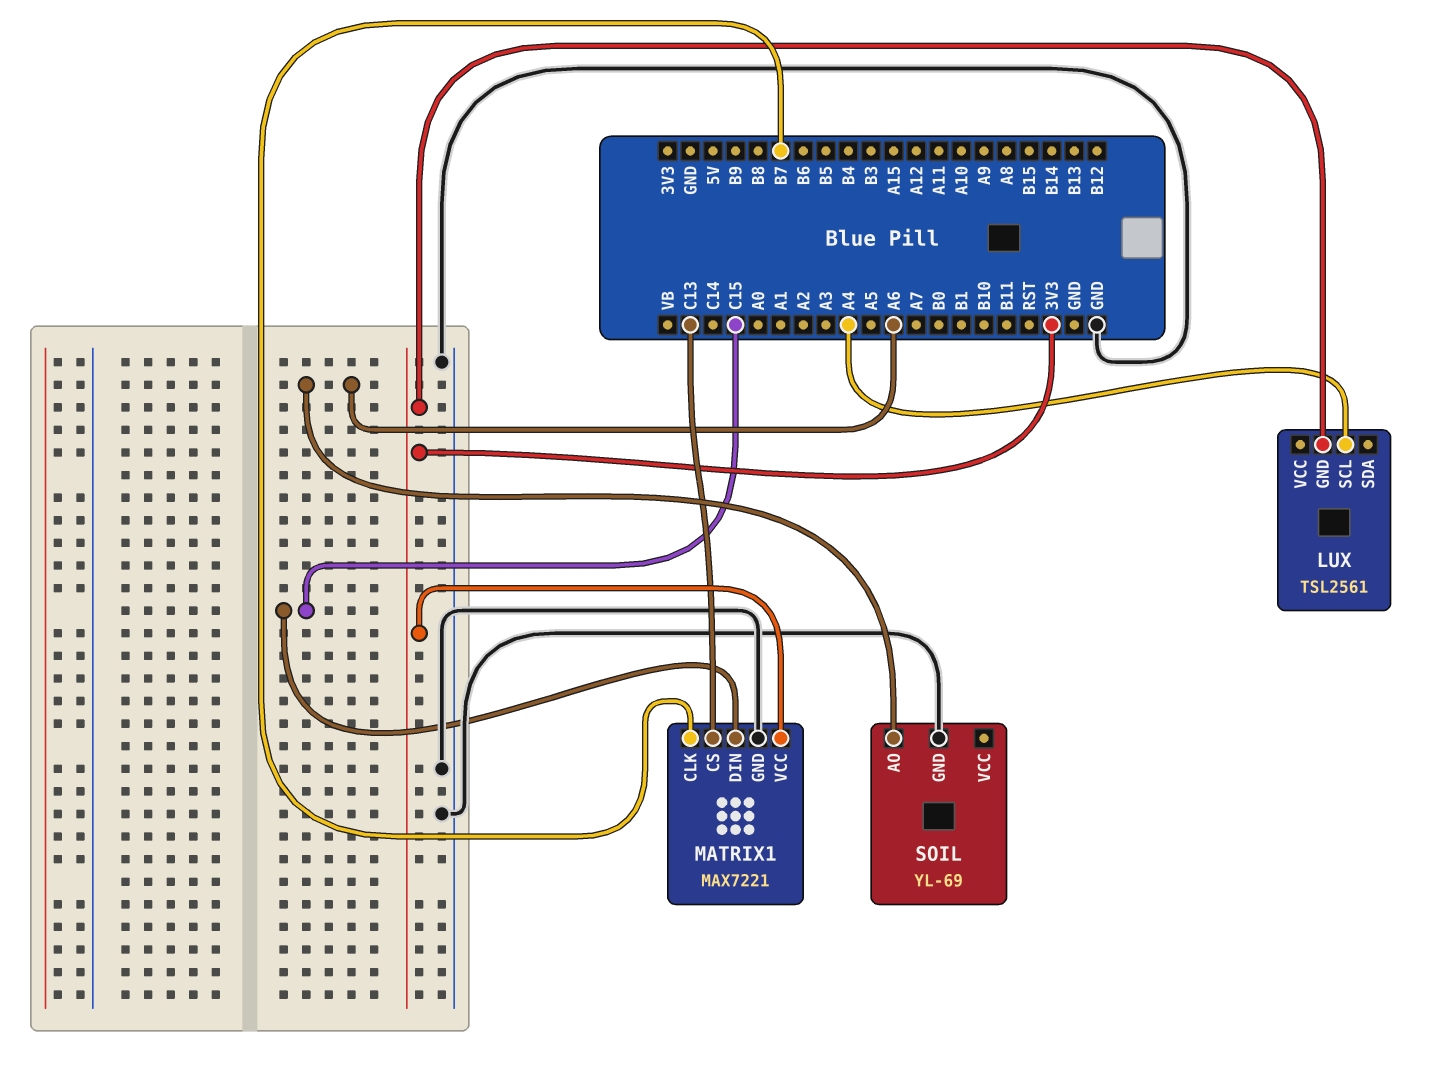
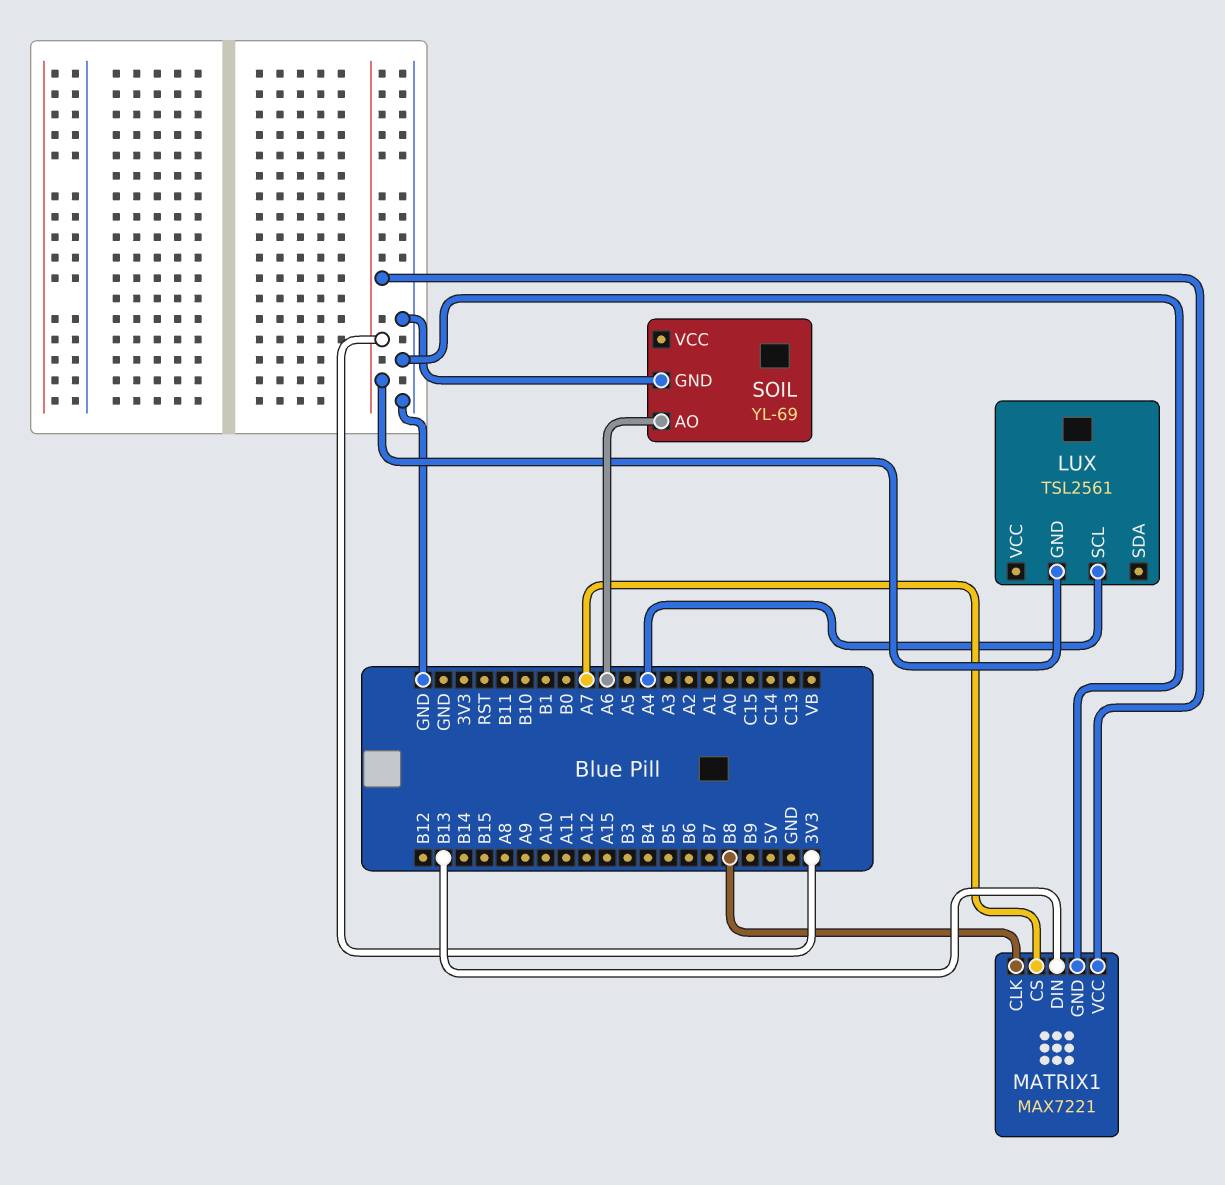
MATRIX1 pin CLK: B7 -> B8
MATRIX1 pin CS: C13 -> A7
MATRIX1 pin DIN: C15 -> B13

